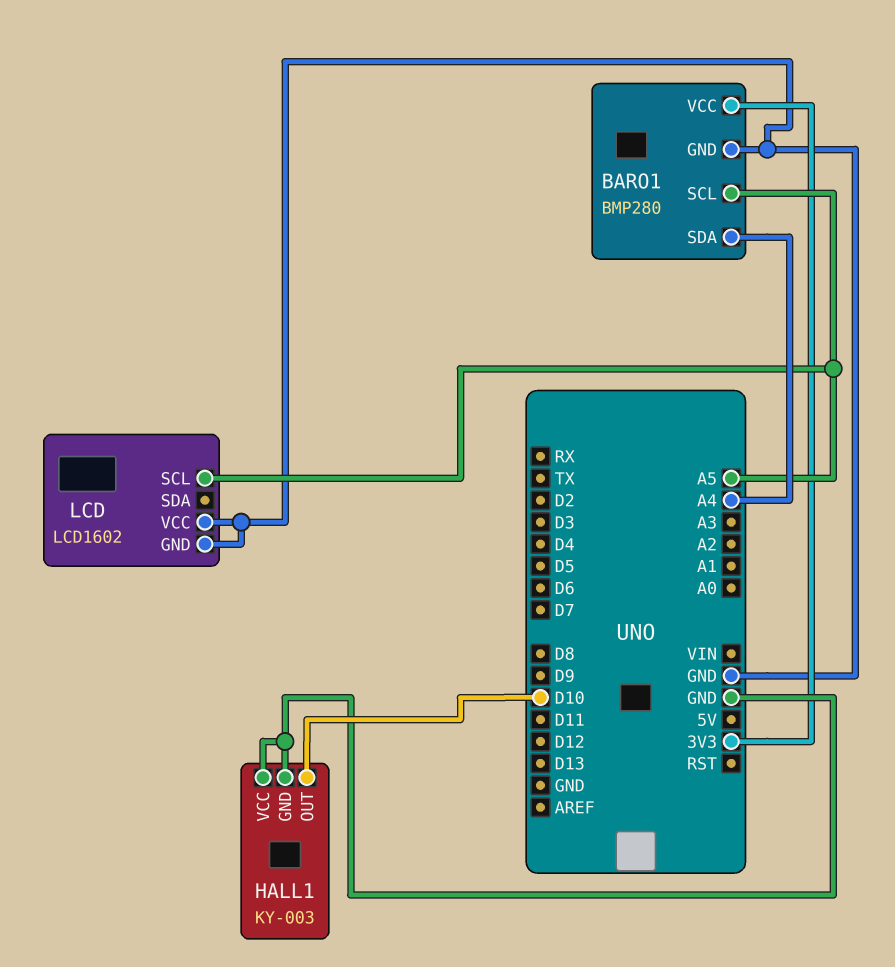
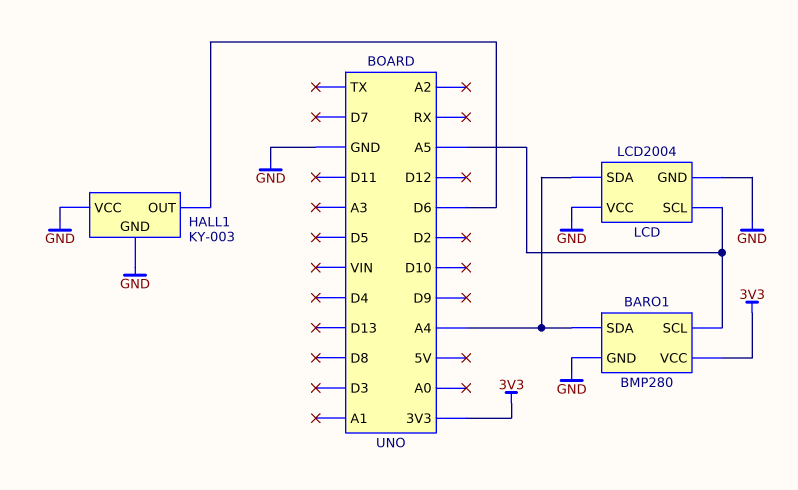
HALL1 pin OUT: D10 -> D6
LCD: LCD1602 -> LCD2004
LCD pin SDA: none -> A4

